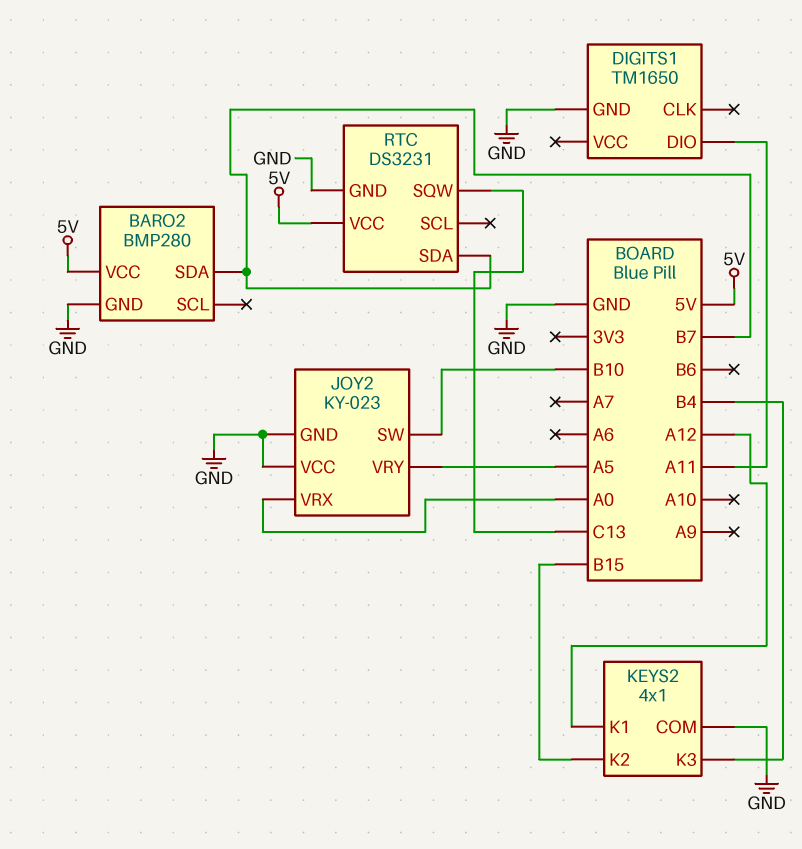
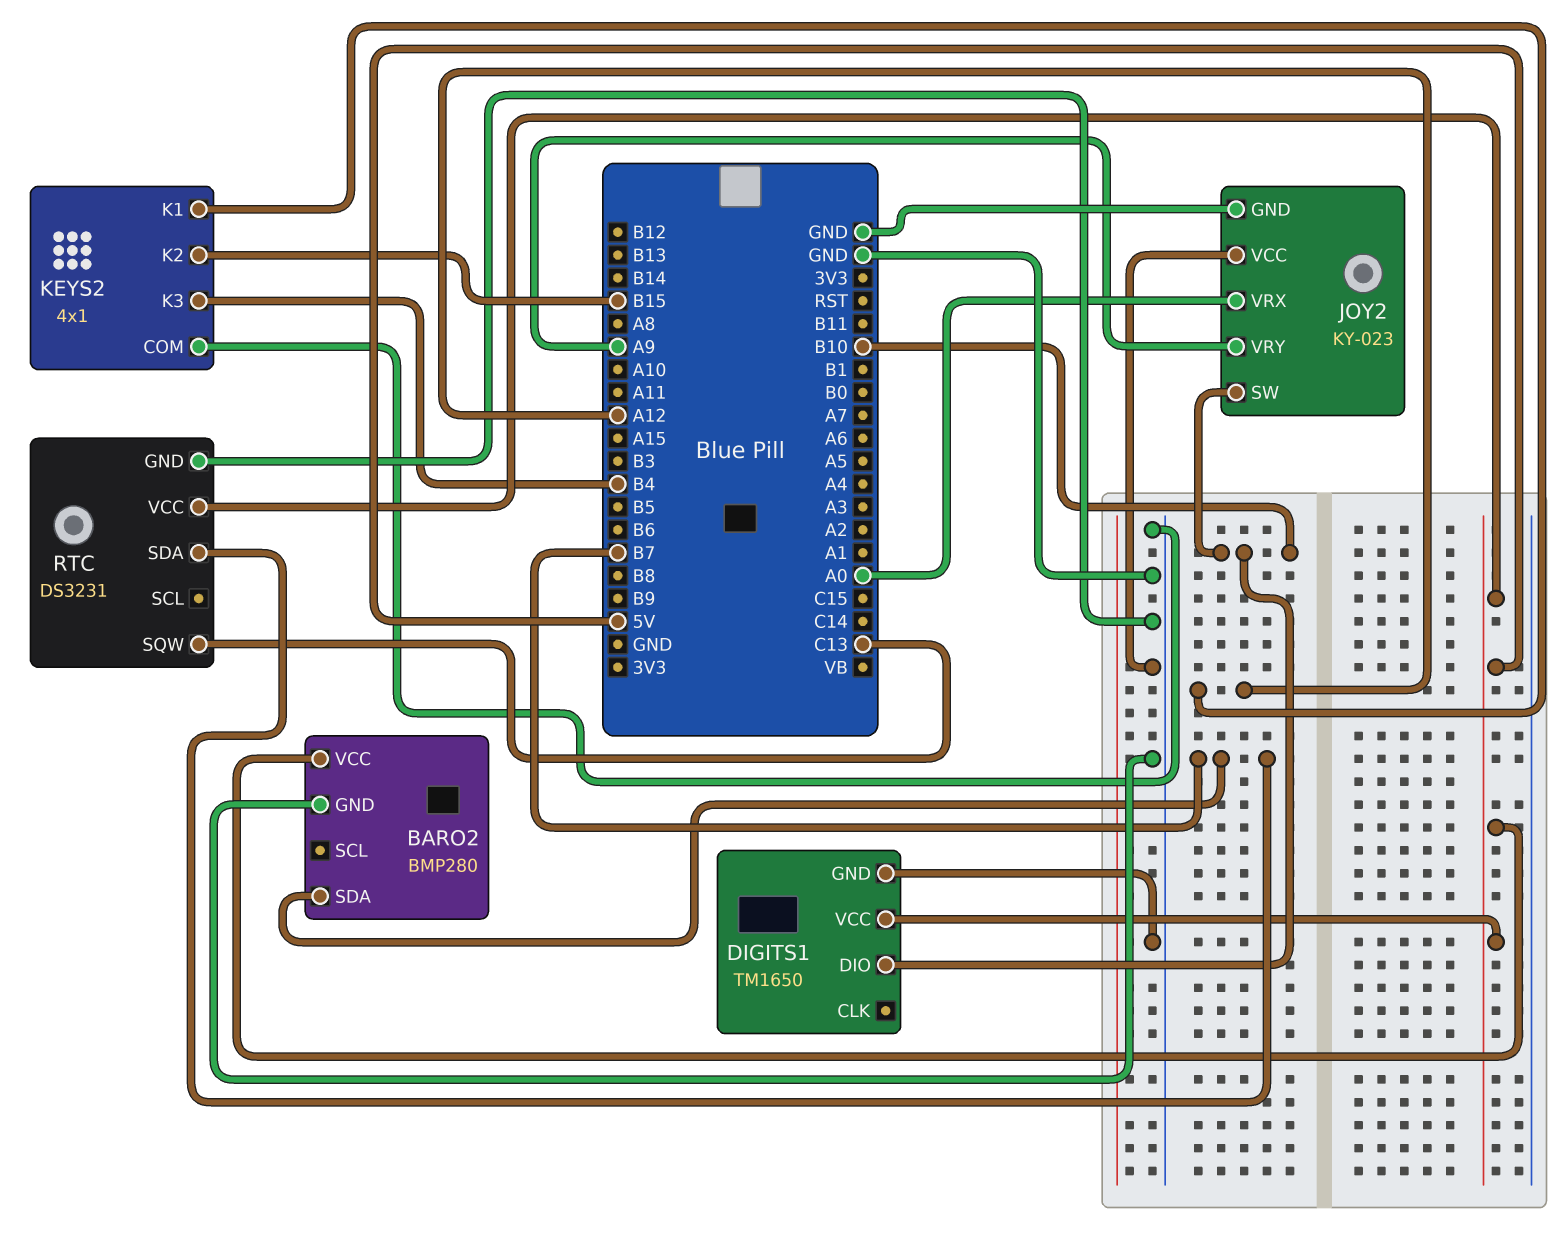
DIGITS1 pin DIO: A11 -> B10
DIGITS1 pin VCC: none -> 5V
JOY2 pin VRY: A5 -> A9

